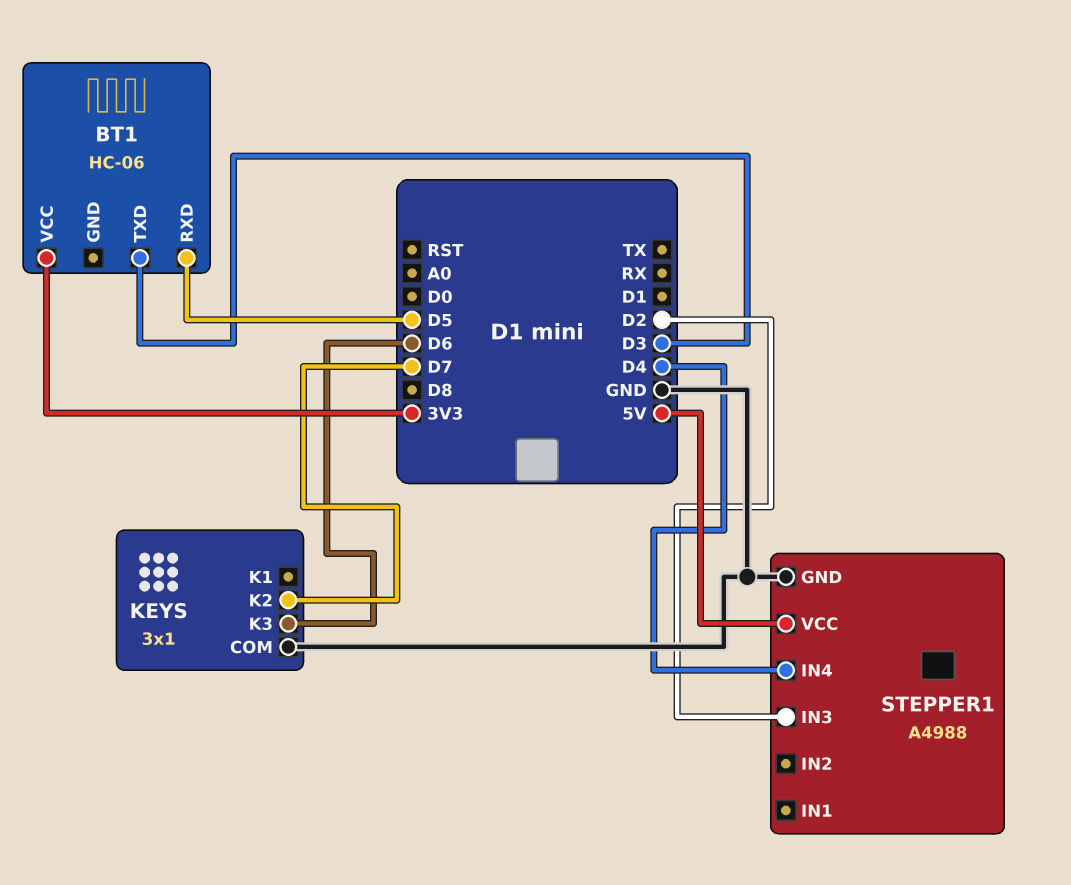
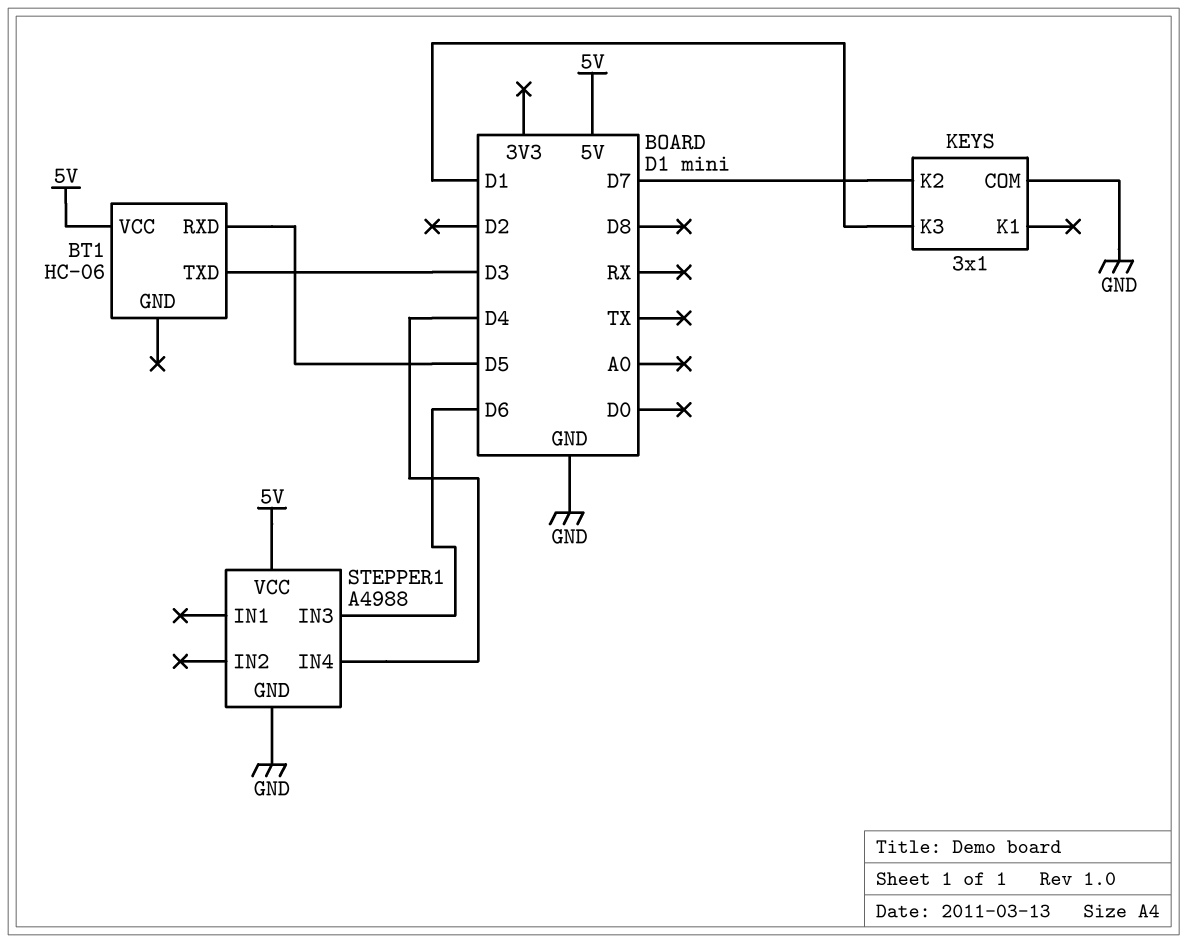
BT1 pin VCC: 3V3 -> 5V
KEYS pin K3: D6 -> D1
STEPPER1 pin IN3: D2 -> D6

